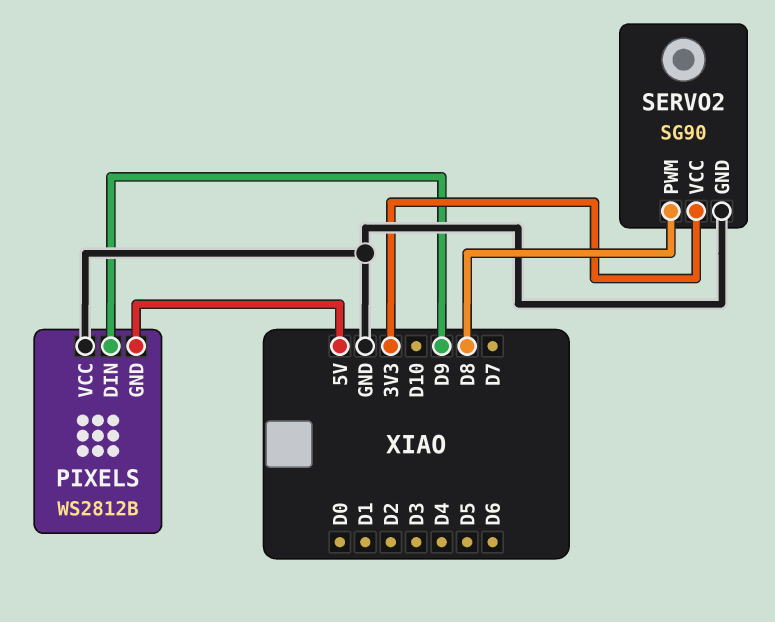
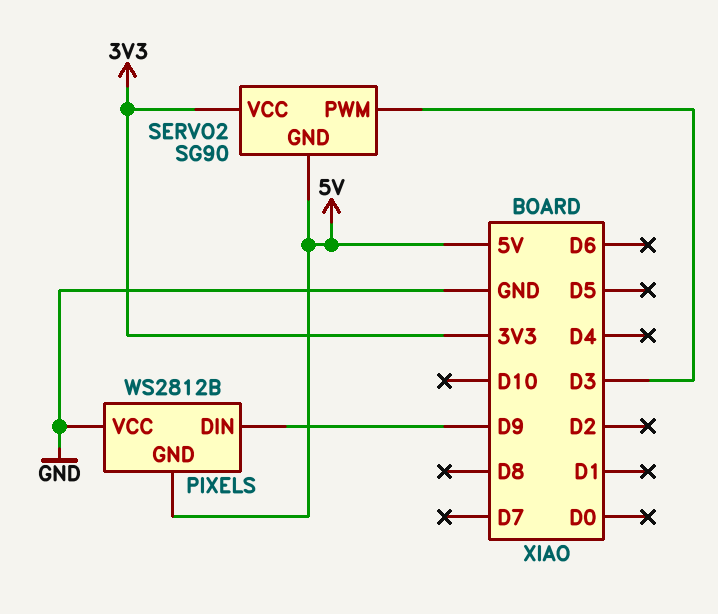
SERVO2 pin GND: GND -> 5V
SERVO2 pin PWM: D8 -> D3

